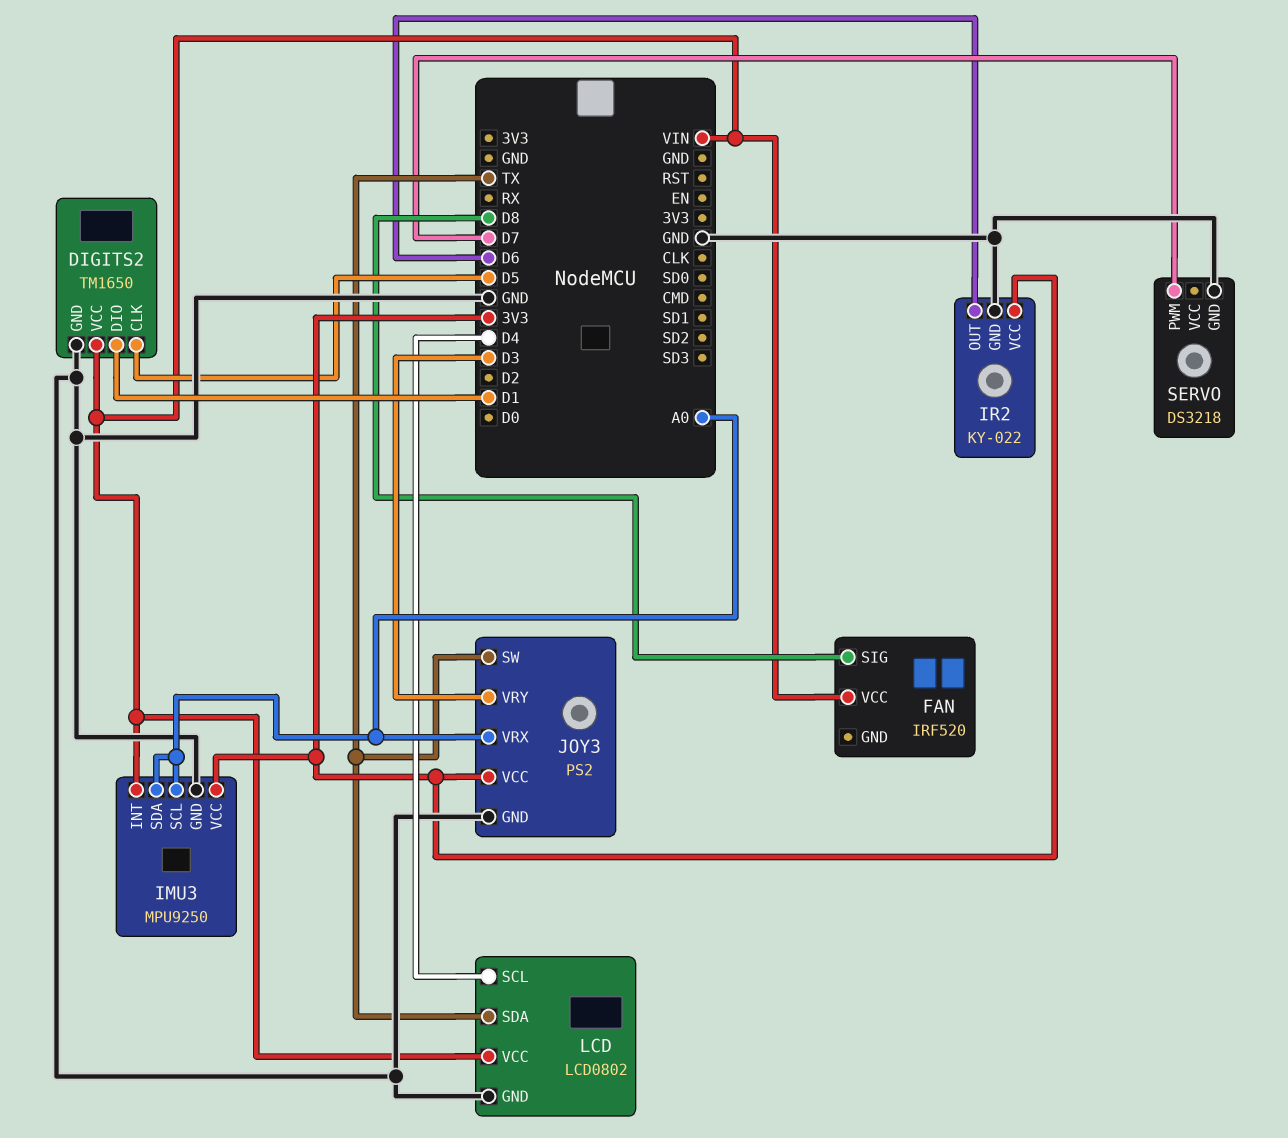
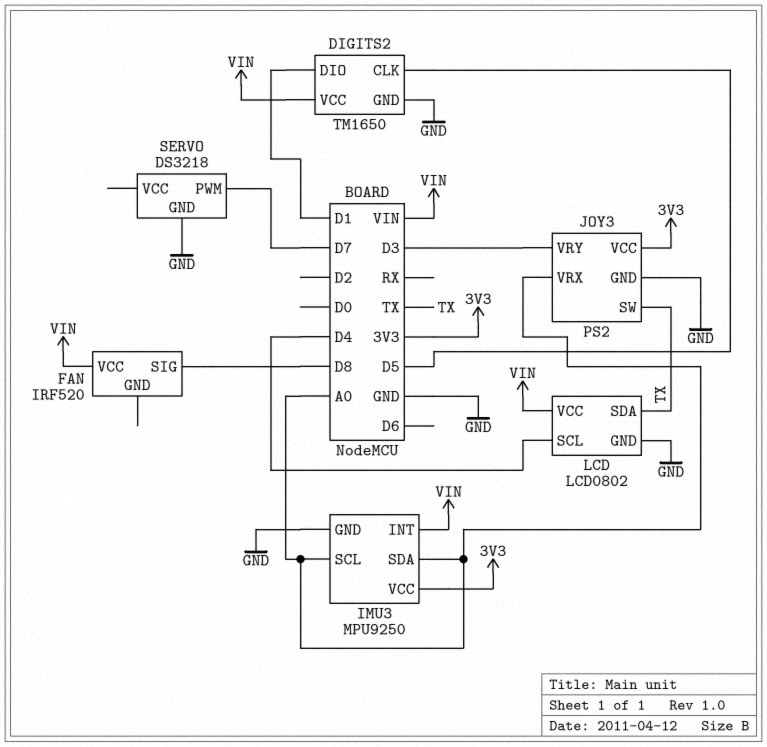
IR2: KY-022 -> none
IR2 pin GND: GND -> none
IR2 pin OUT: D6 -> none
IR2 pin VCC: 3V3 -> none

